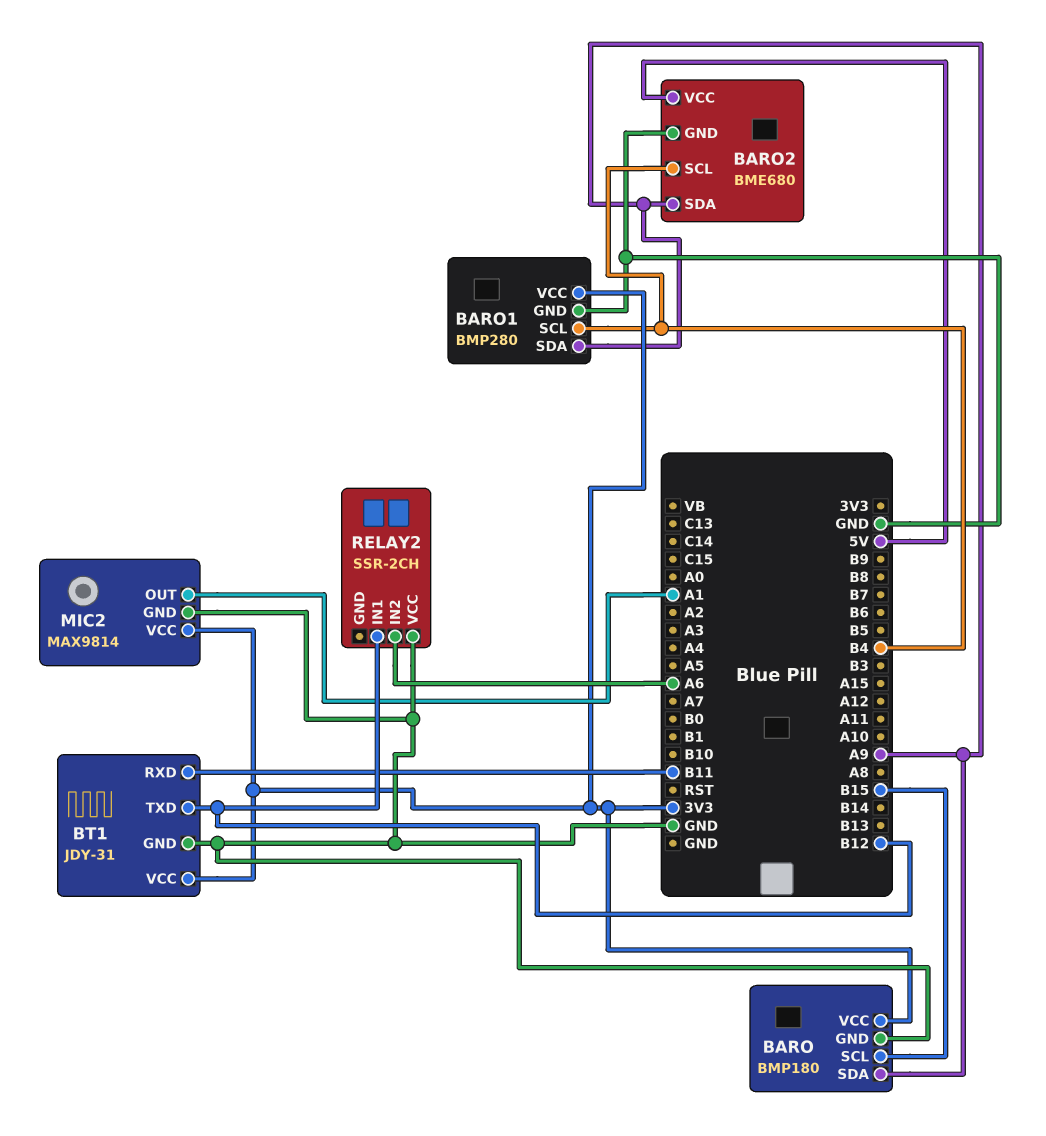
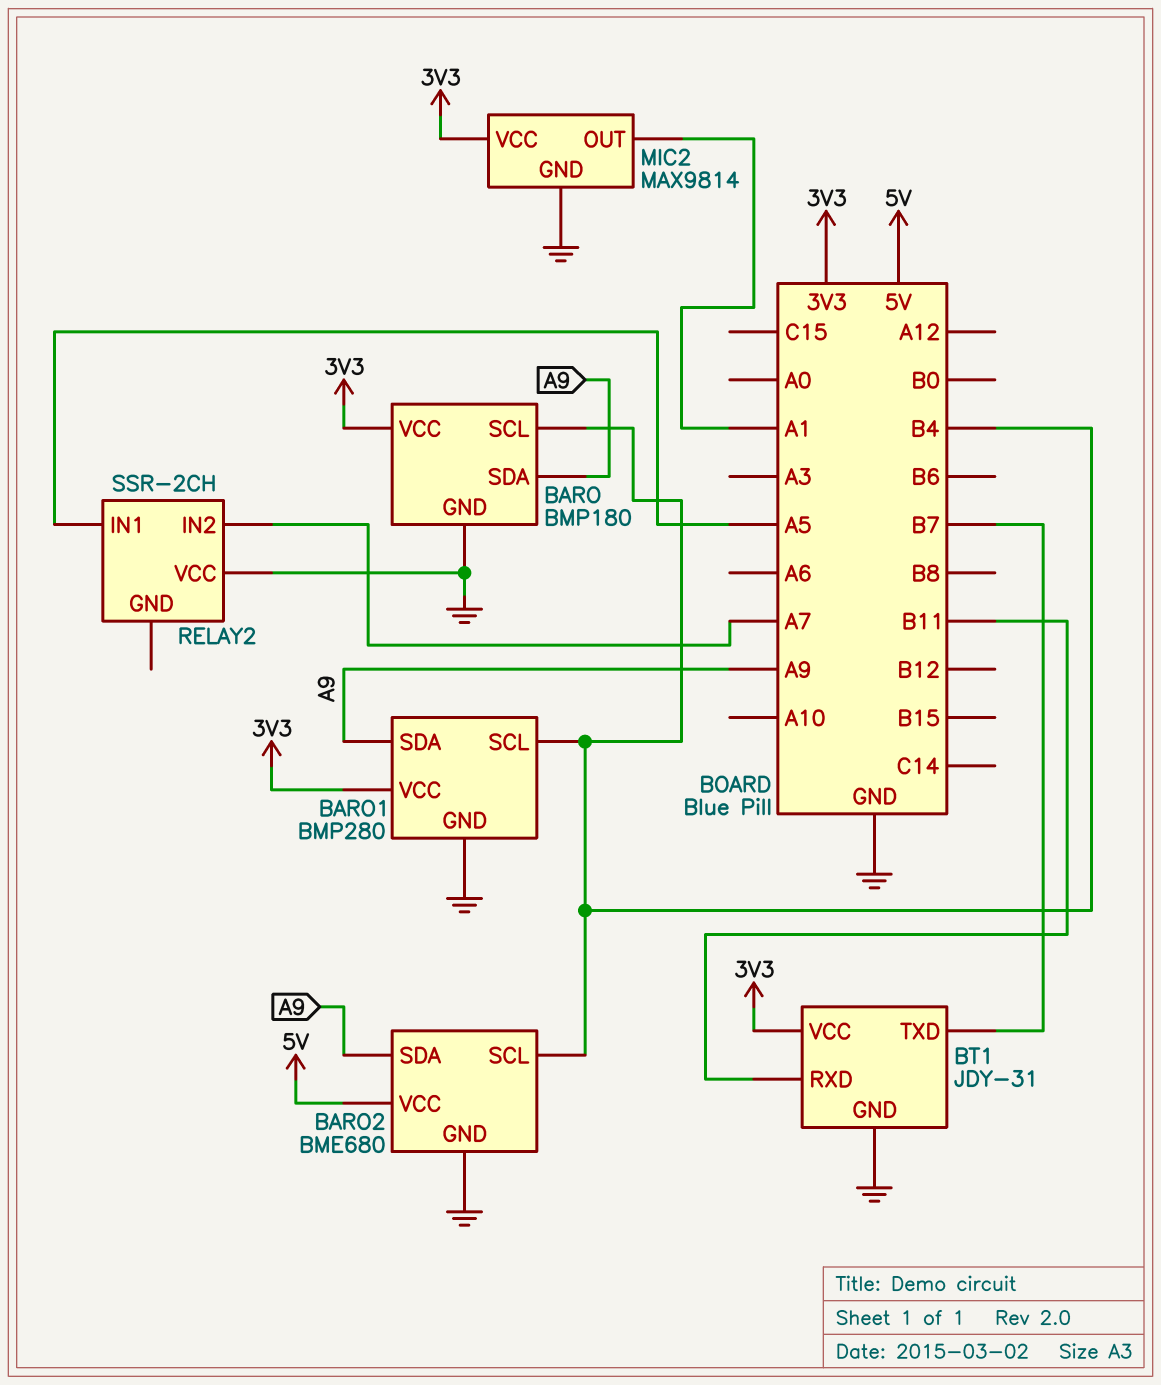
BARO pin SCL: B15 -> B4
BT1 pin TXD: B12 -> B7
RELAY2 pin IN1: B12 -> A5
RELAY2 pin IN2: A6 -> A7

